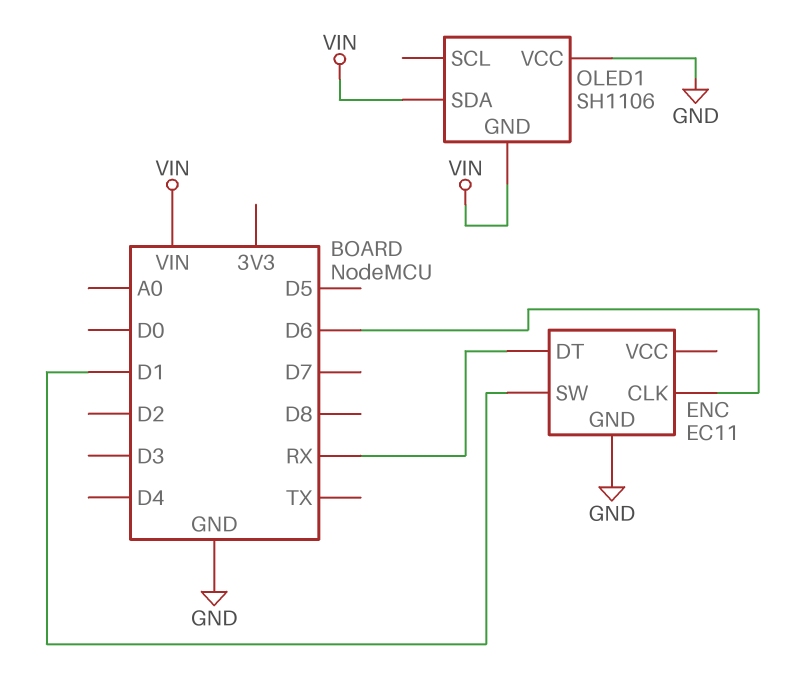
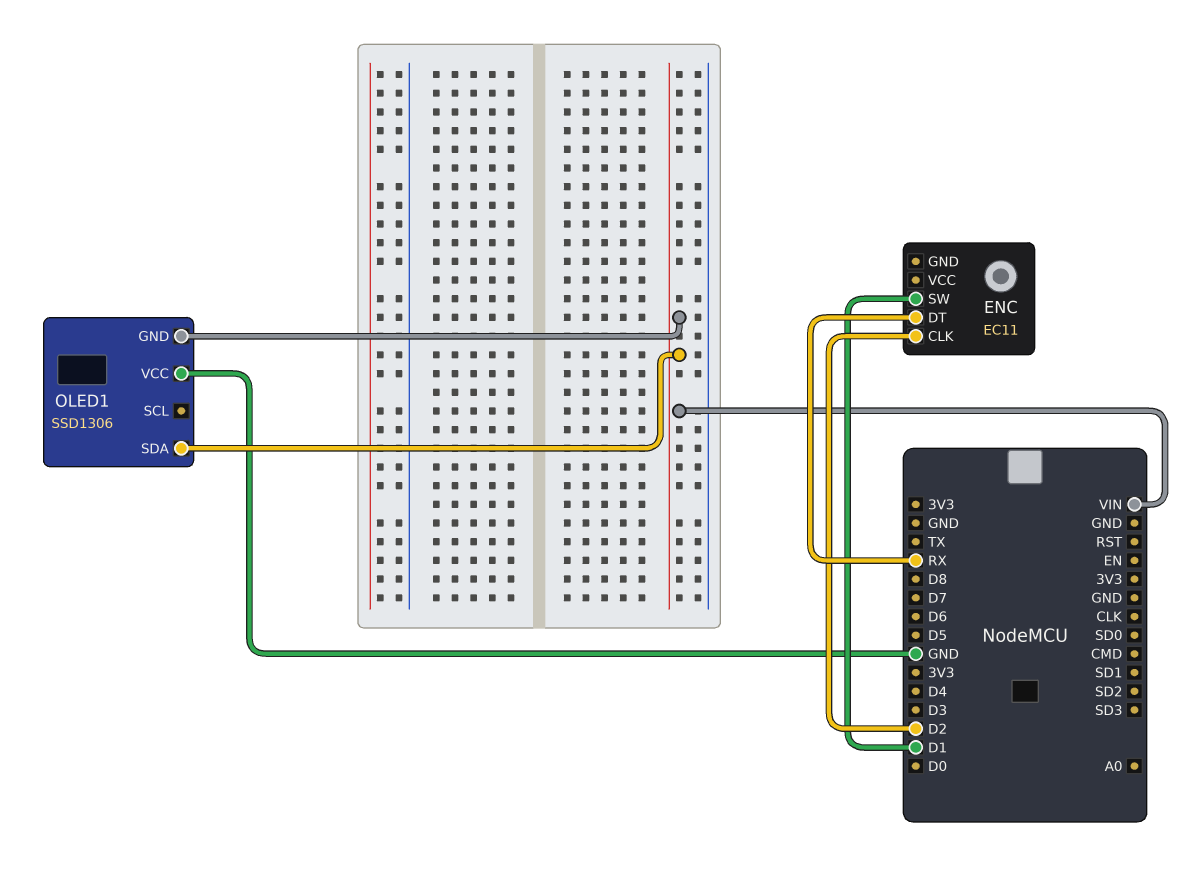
ENC pin CLK: D6 -> D2
ENC pin GND: GND -> none
OLED1: SH1106 -> SSD1306

